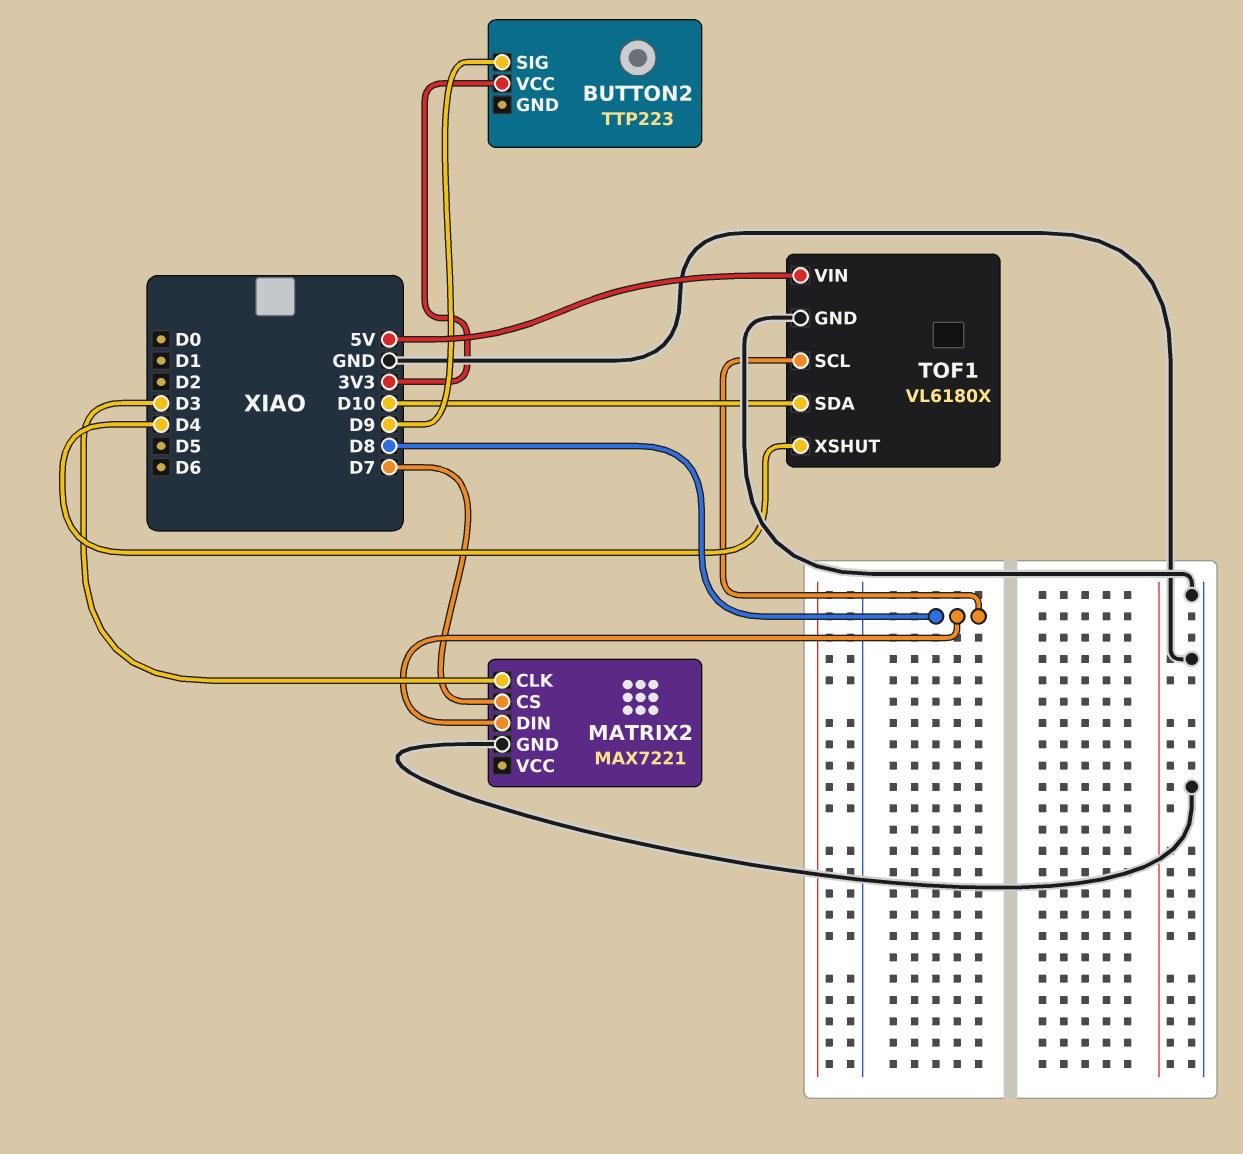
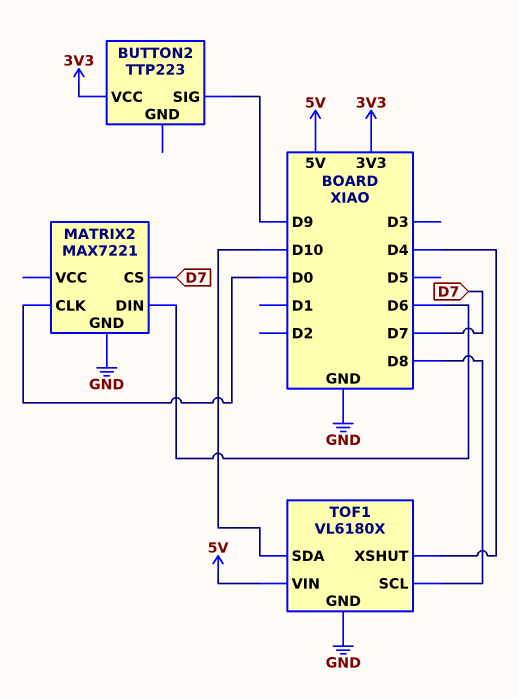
MATRIX2 pin CLK: D3 -> D0
MATRIX2 pin DIN: D8 -> D6

